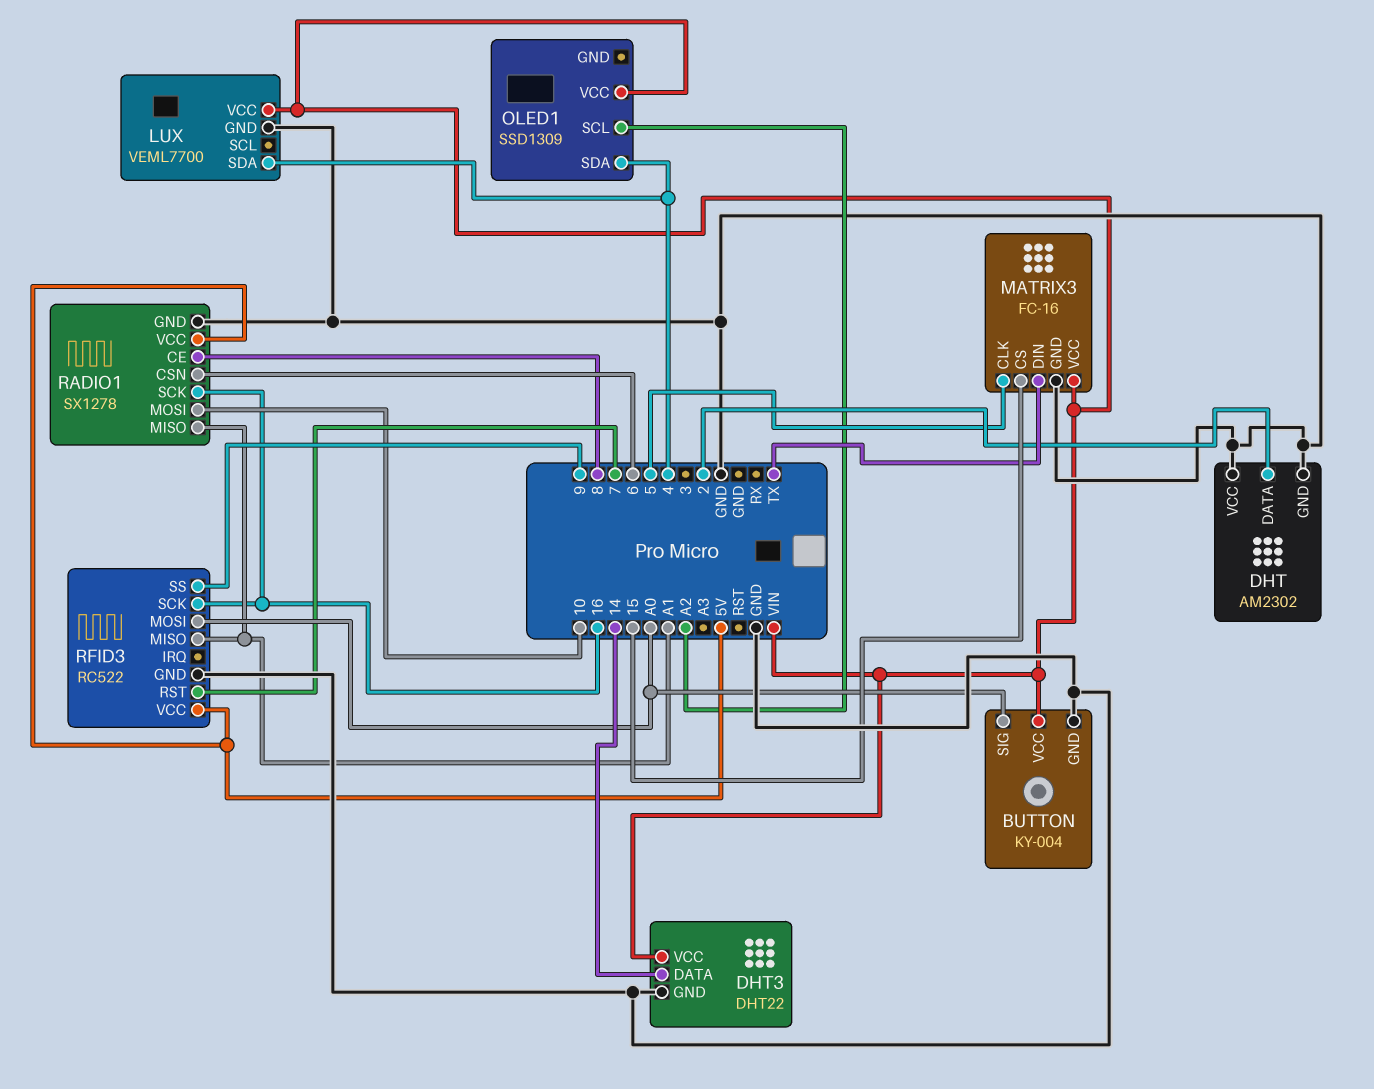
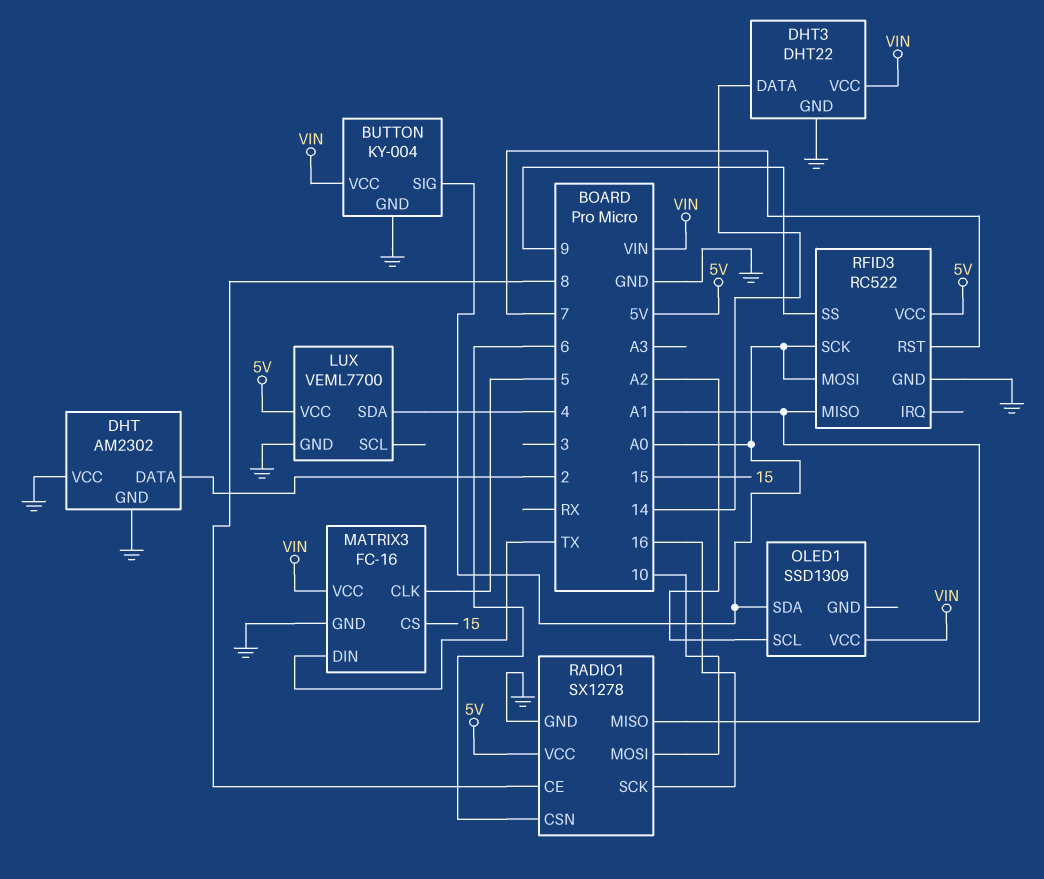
LUX pin VCC: VIN -> 5V
OLED1 pin SDA: 4 -> A0
RFID3 pin SCK: 16 -> A0

